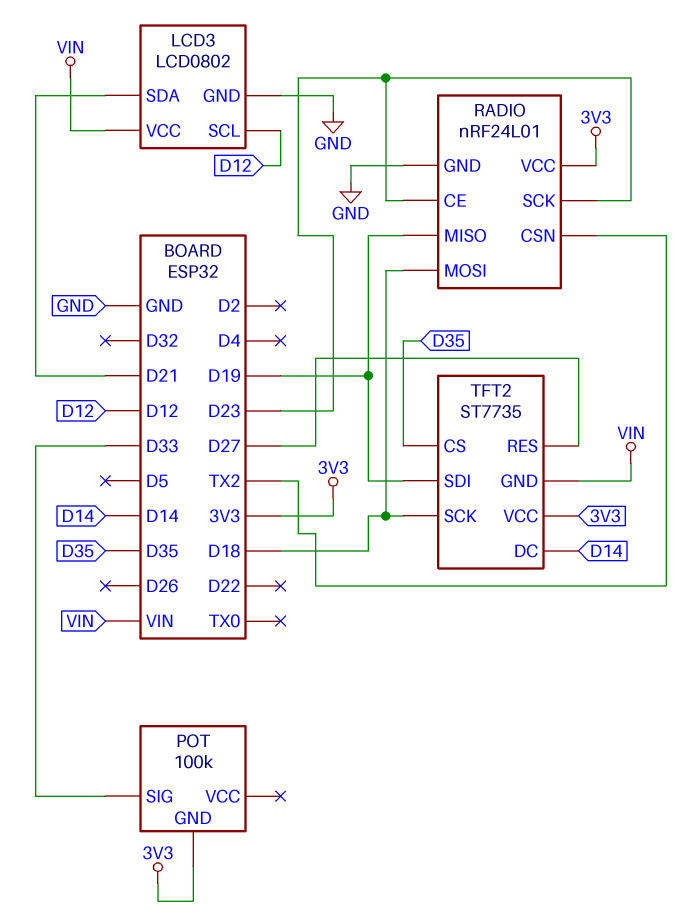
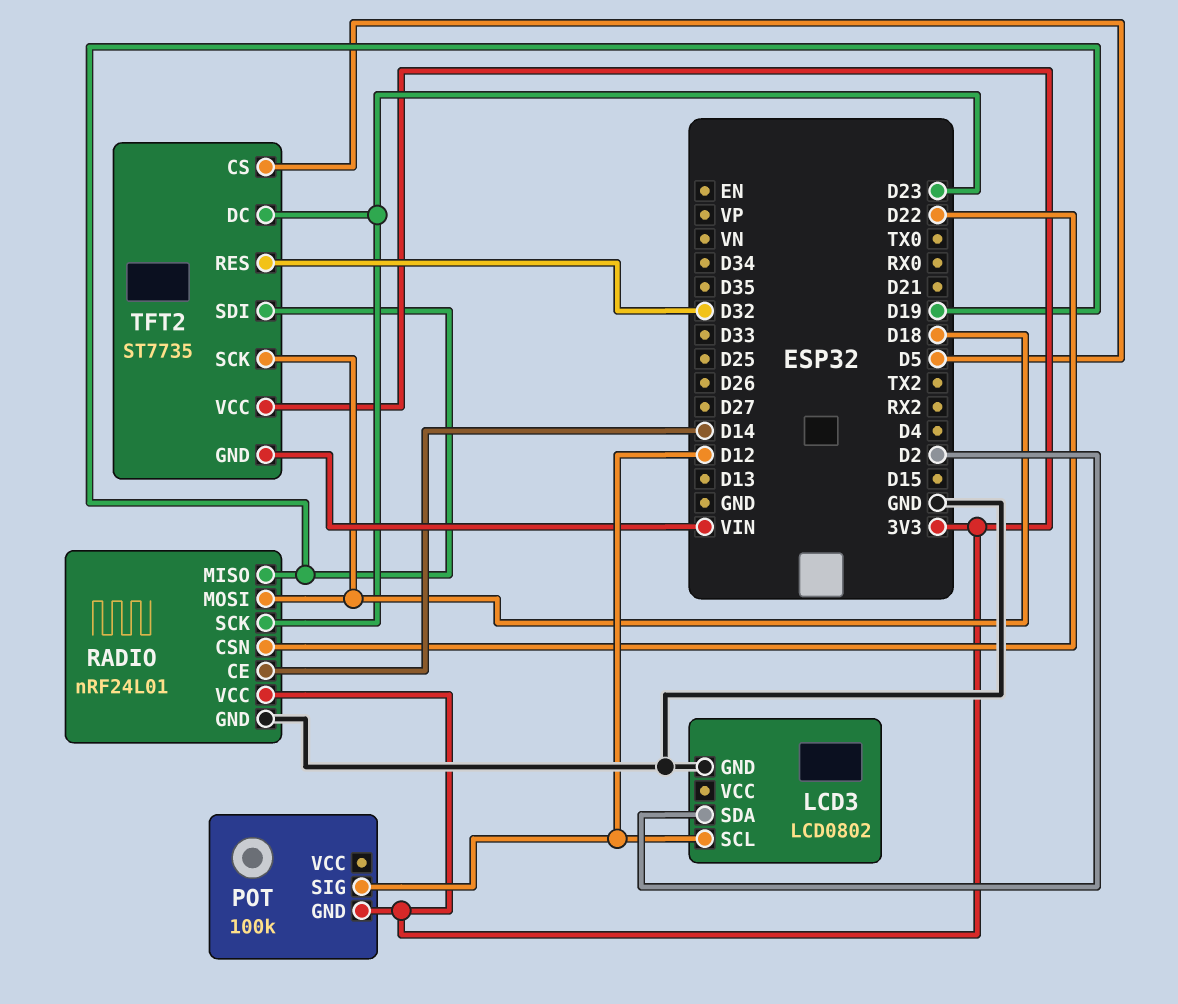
LCD3 pin SDA: D21 -> D2
LCD3 pin VCC: VIN -> none
POT pin SIG: D33 -> D12
RADIO pin CE: D23 -> D14
RADIO pin CSN: TX2 -> D22
TFT2 pin CS: D35 -> D5
TFT2 pin DC: D14 -> D23
TFT2 pin RES: D27 -> D32

